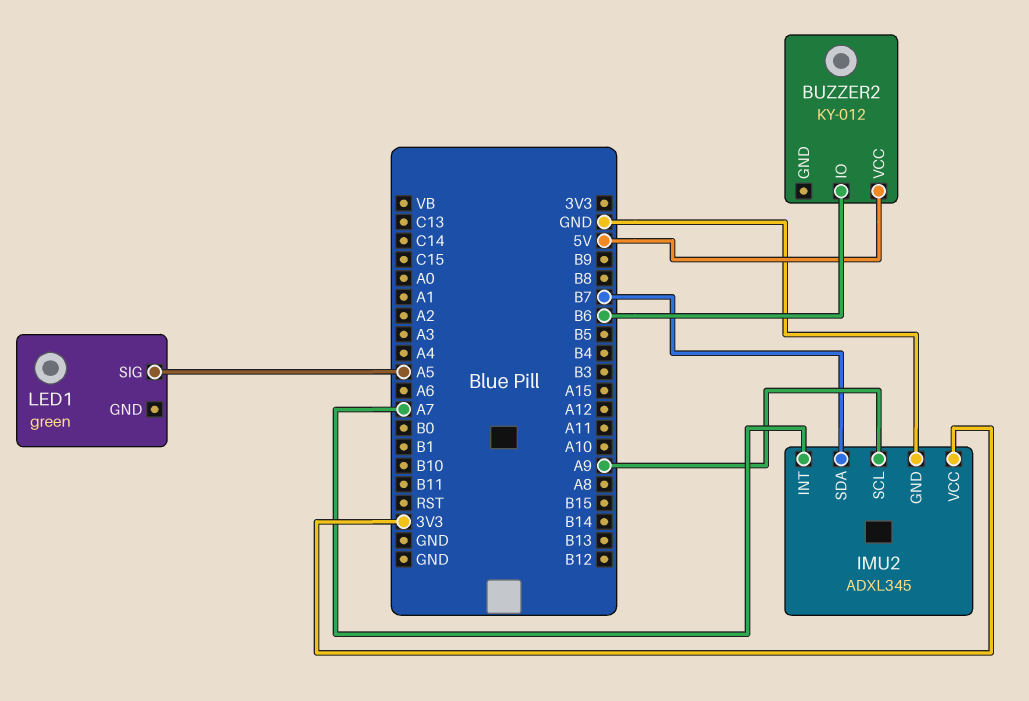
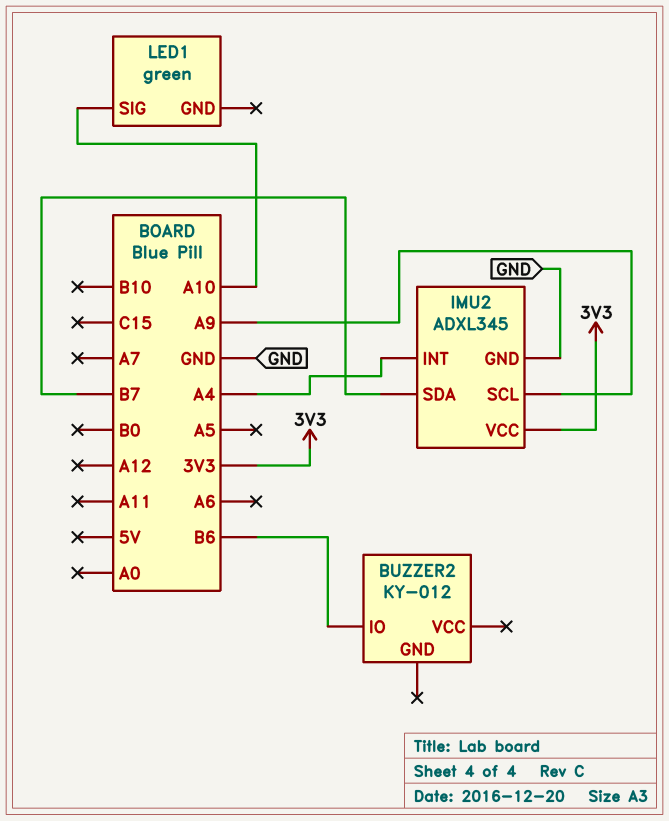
BUZZER2 pin VCC: 5V -> none
IMU2 pin INT: A7 -> A4
LED1 pin SIG: A5 -> A10

